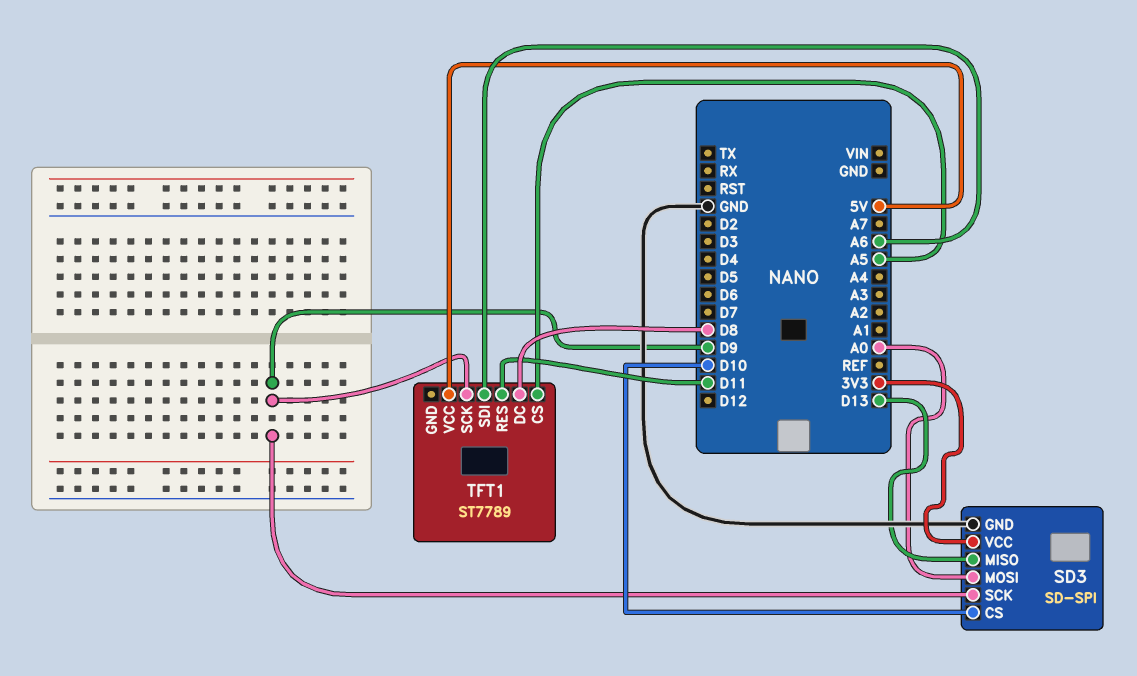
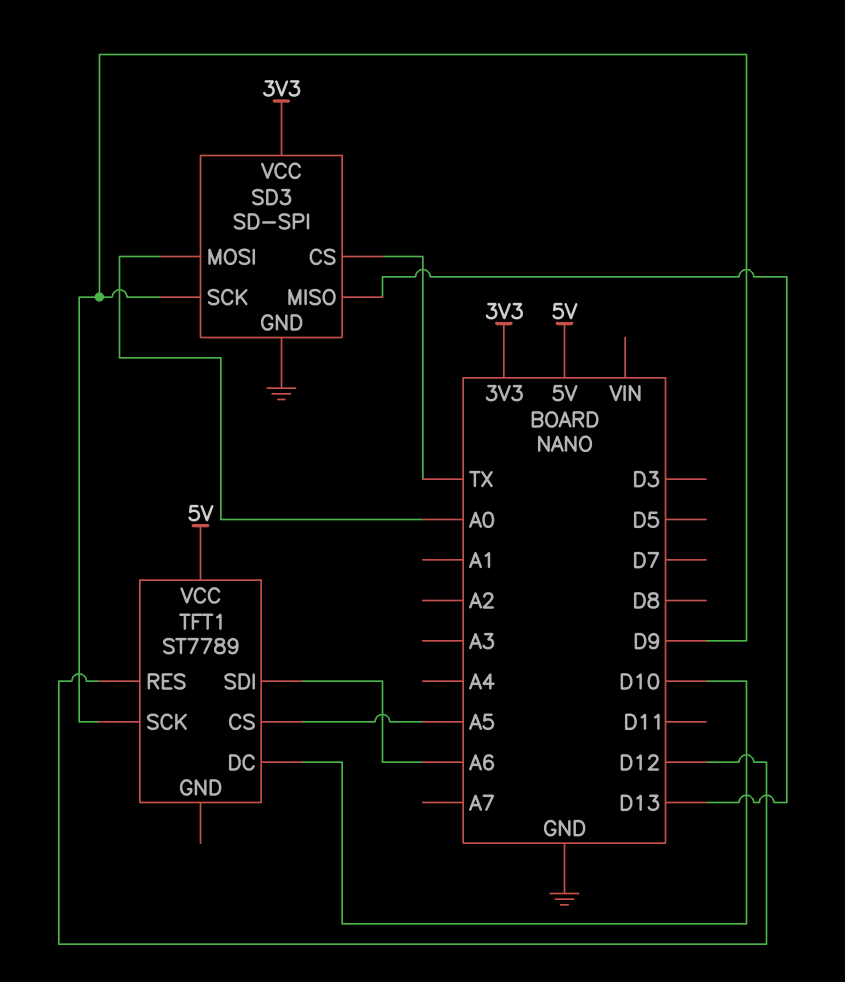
SD3 pin CS: D10 -> TX
TFT1 pin DC: D8 -> D10
TFT1 pin RES: D11 -> D12

